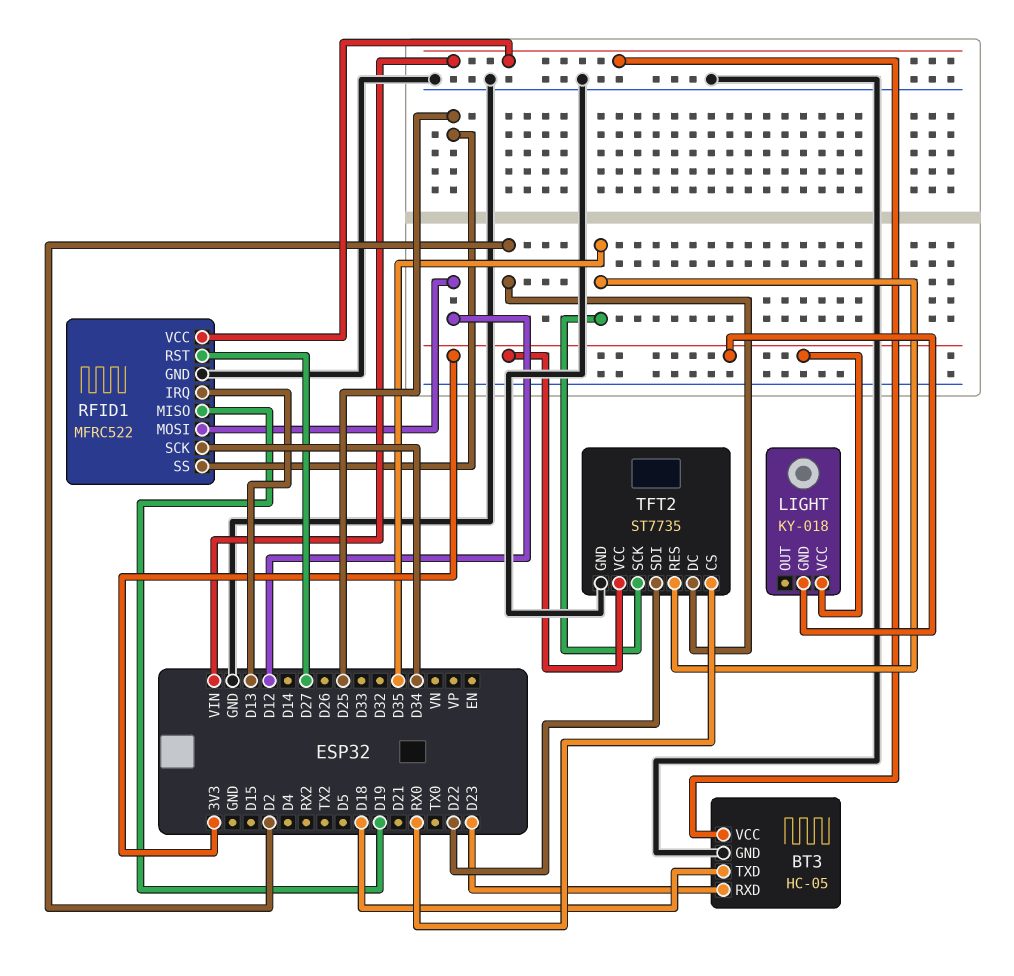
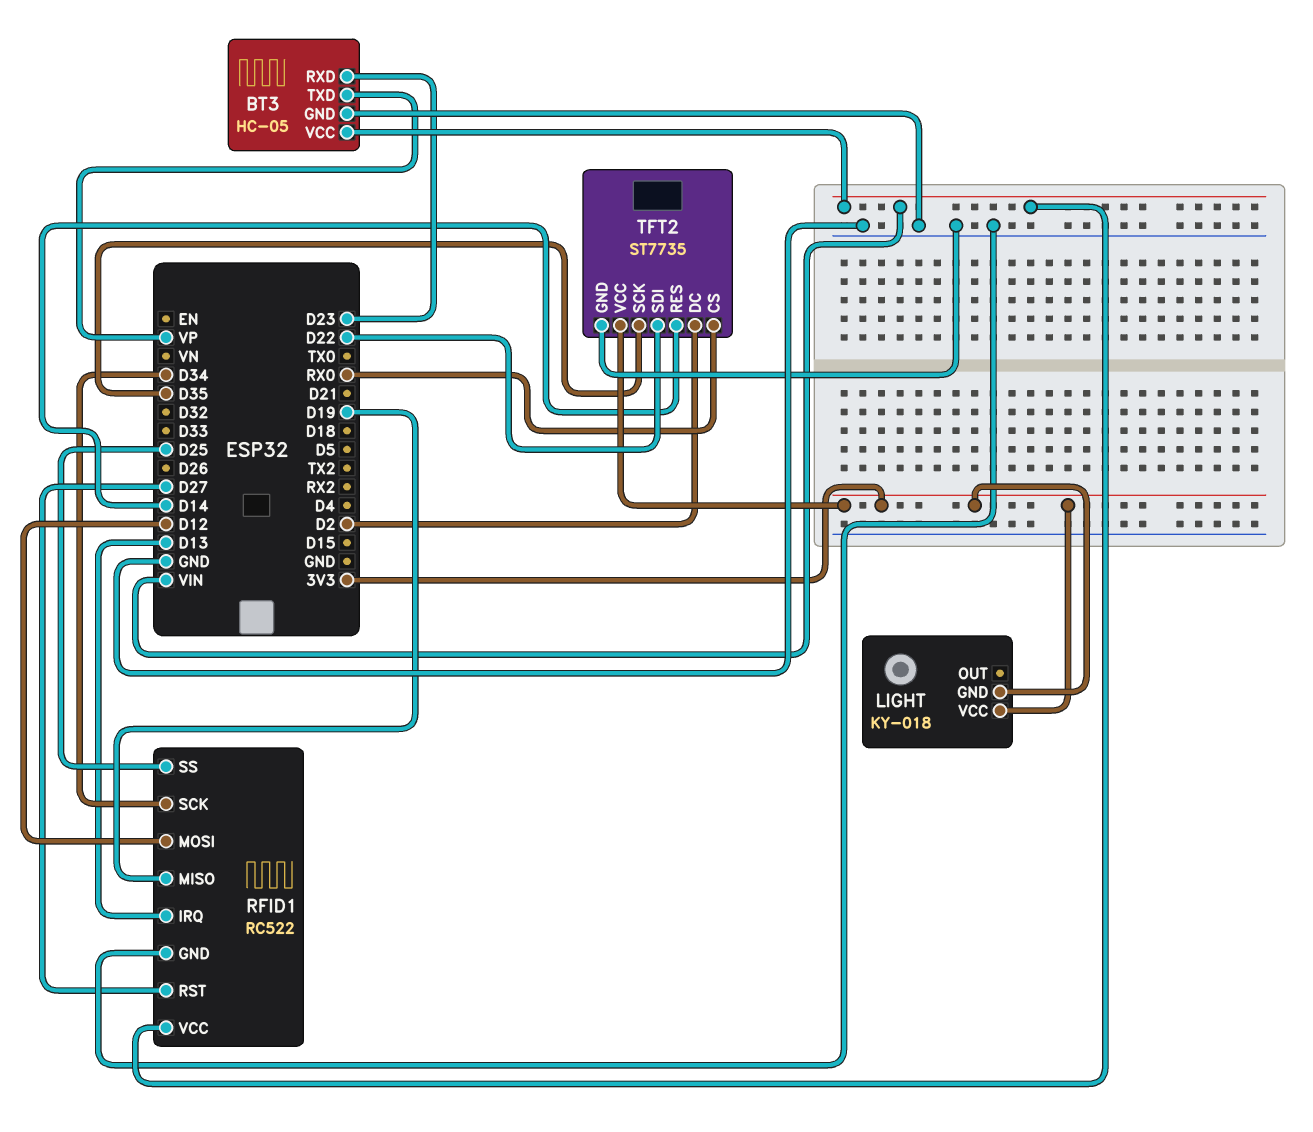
BT3 pin TXD: D18 -> VP
RFID1: MFRC522 -> RC522
TFT2 pin RES: D35 -> D14

